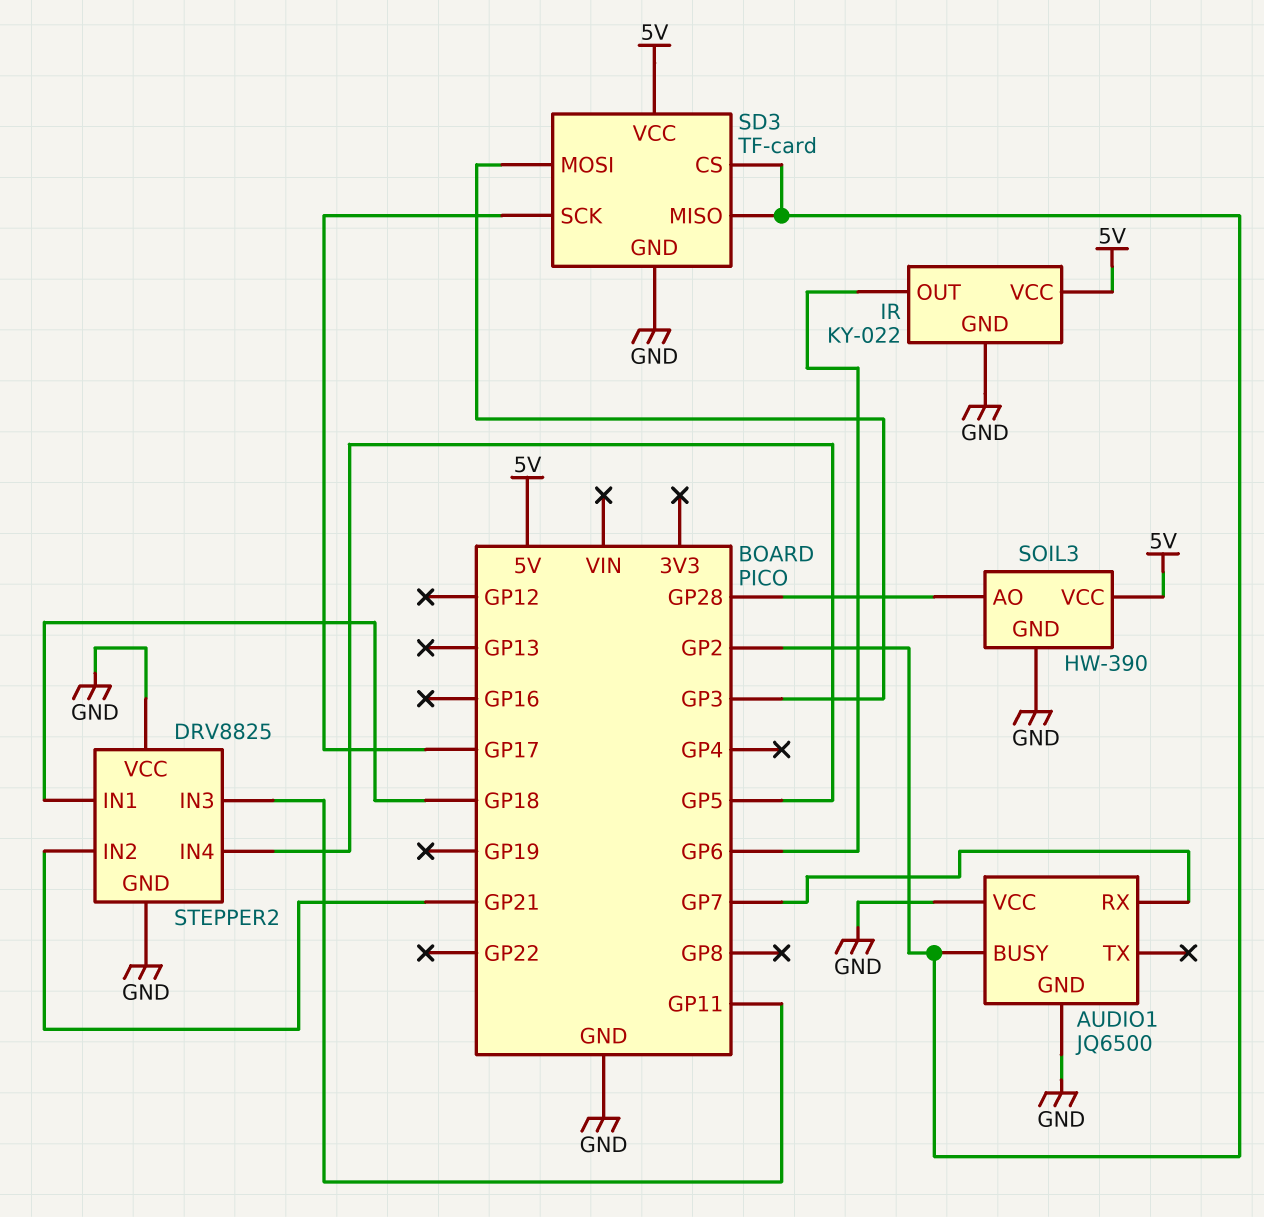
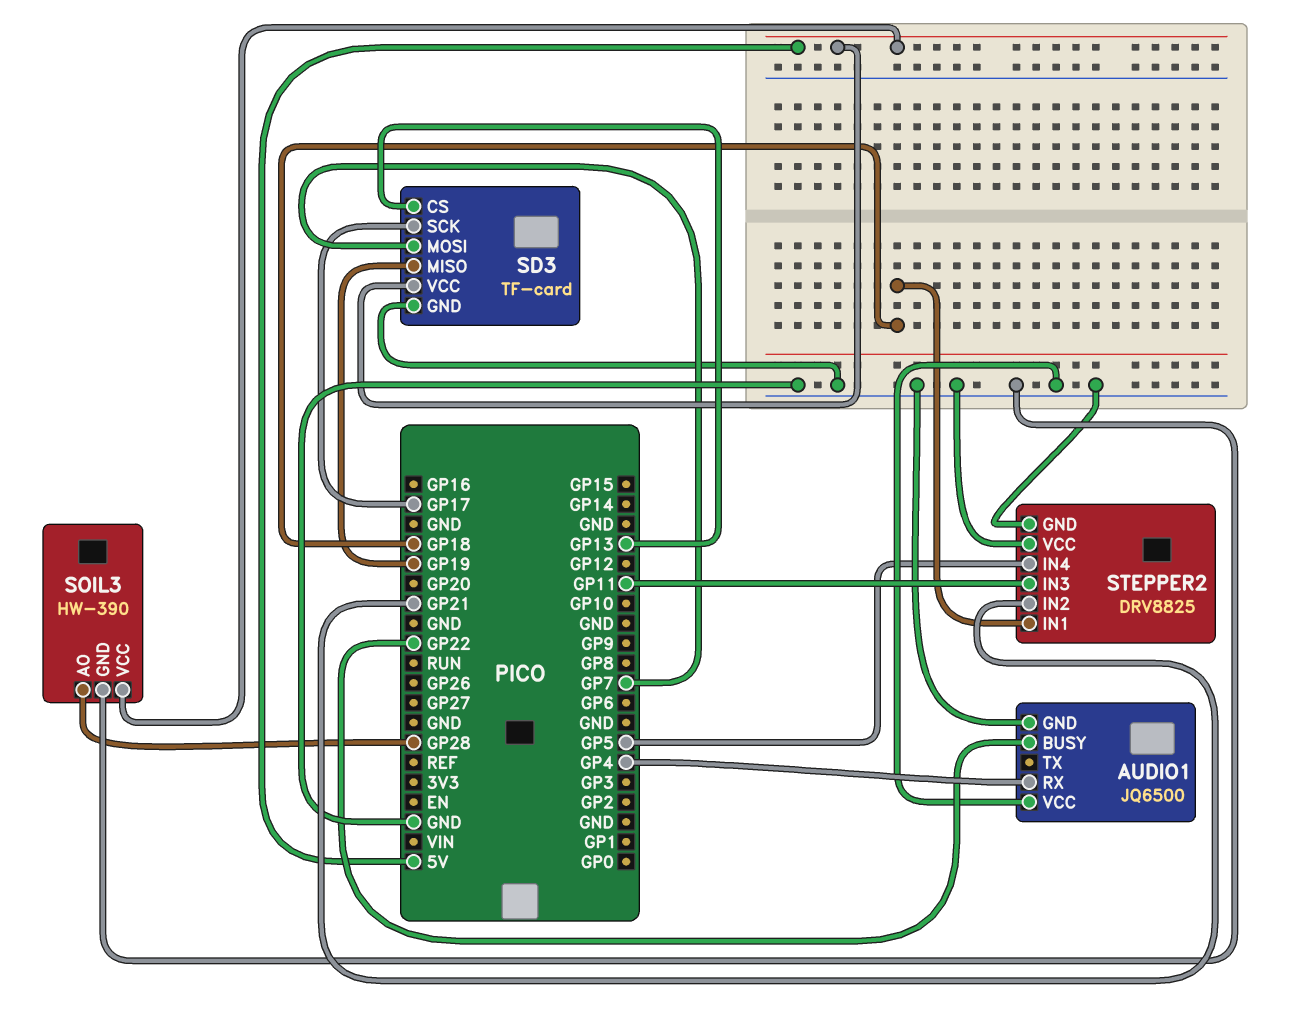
AUDIO1 pin BUSY: GP2 -> GP22
AUDIO1 pin RX: GP7 -> GP4
IR: KY-022 -> none
IR pin GND: GND -> none
IR pin OUT: GP6 -> none
IR pin VCC: 5V -> none
SD3 pin CS: GP2 -> GP13
SD3 pin MISO: GP2 -> GP19
SD3 pin MOSI: GP3 -> GP7

